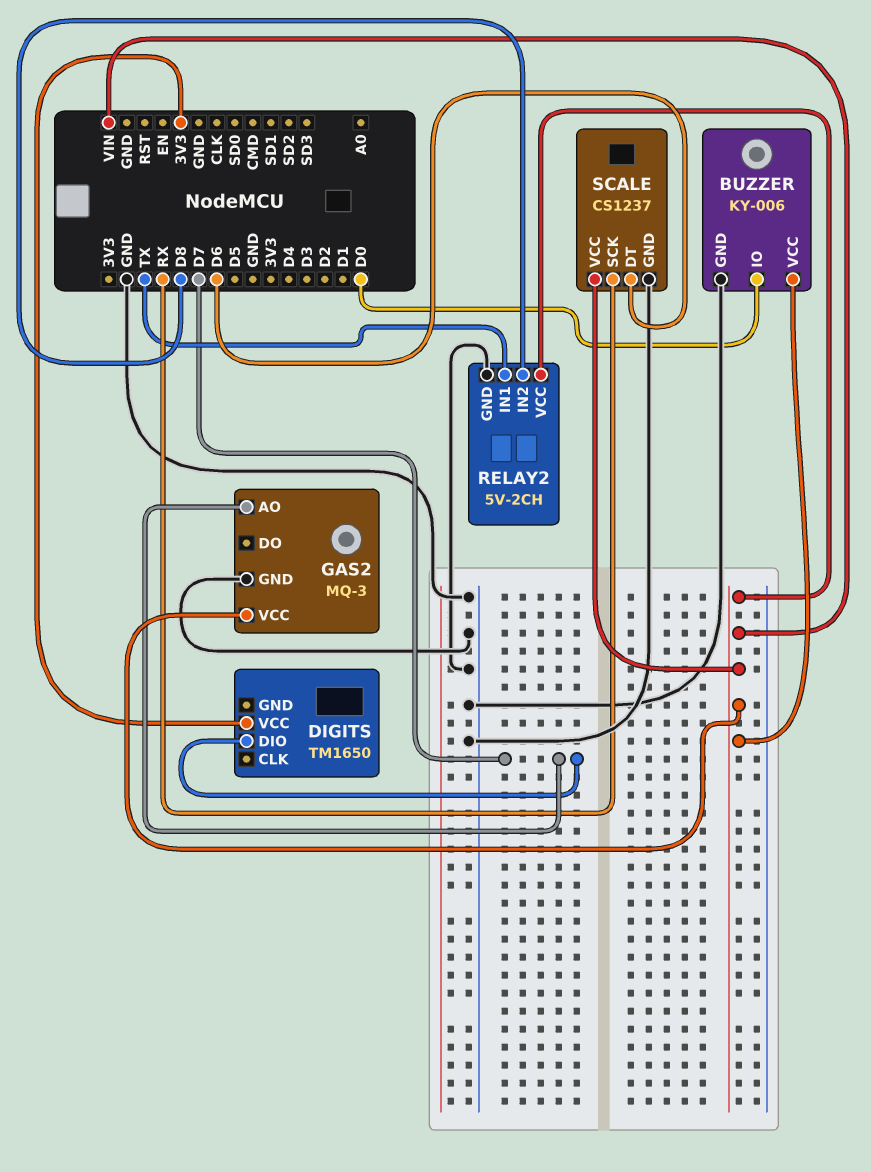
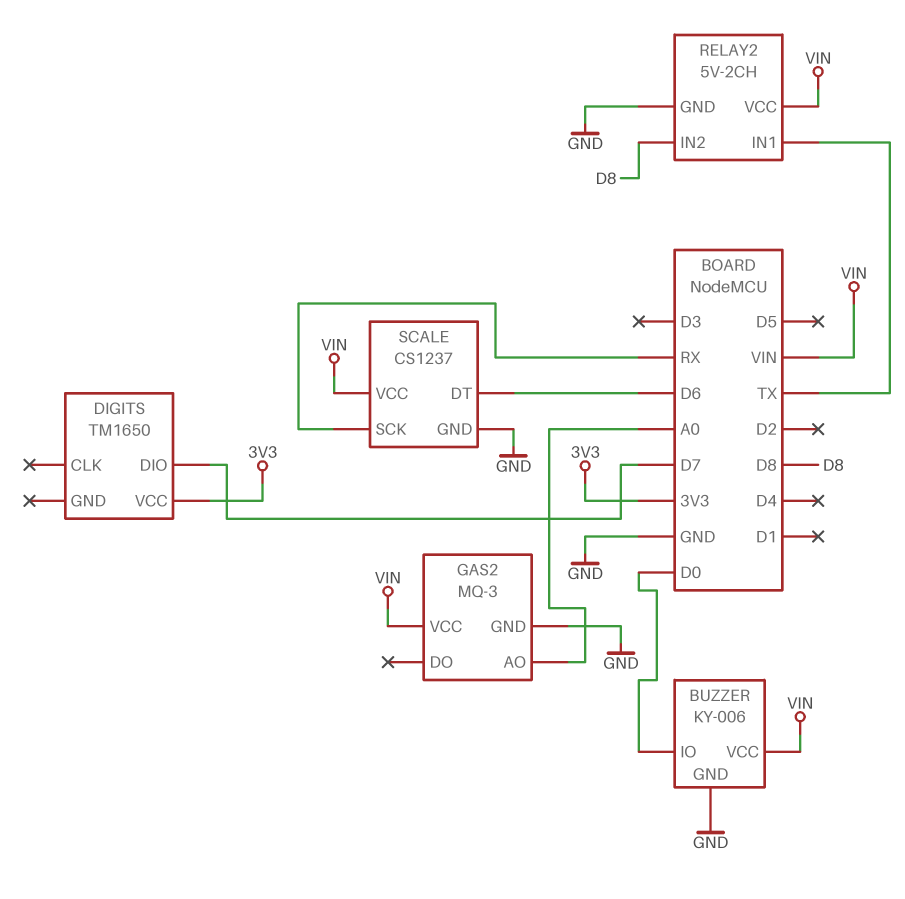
GAS2 pin AO: D7 -> A0

